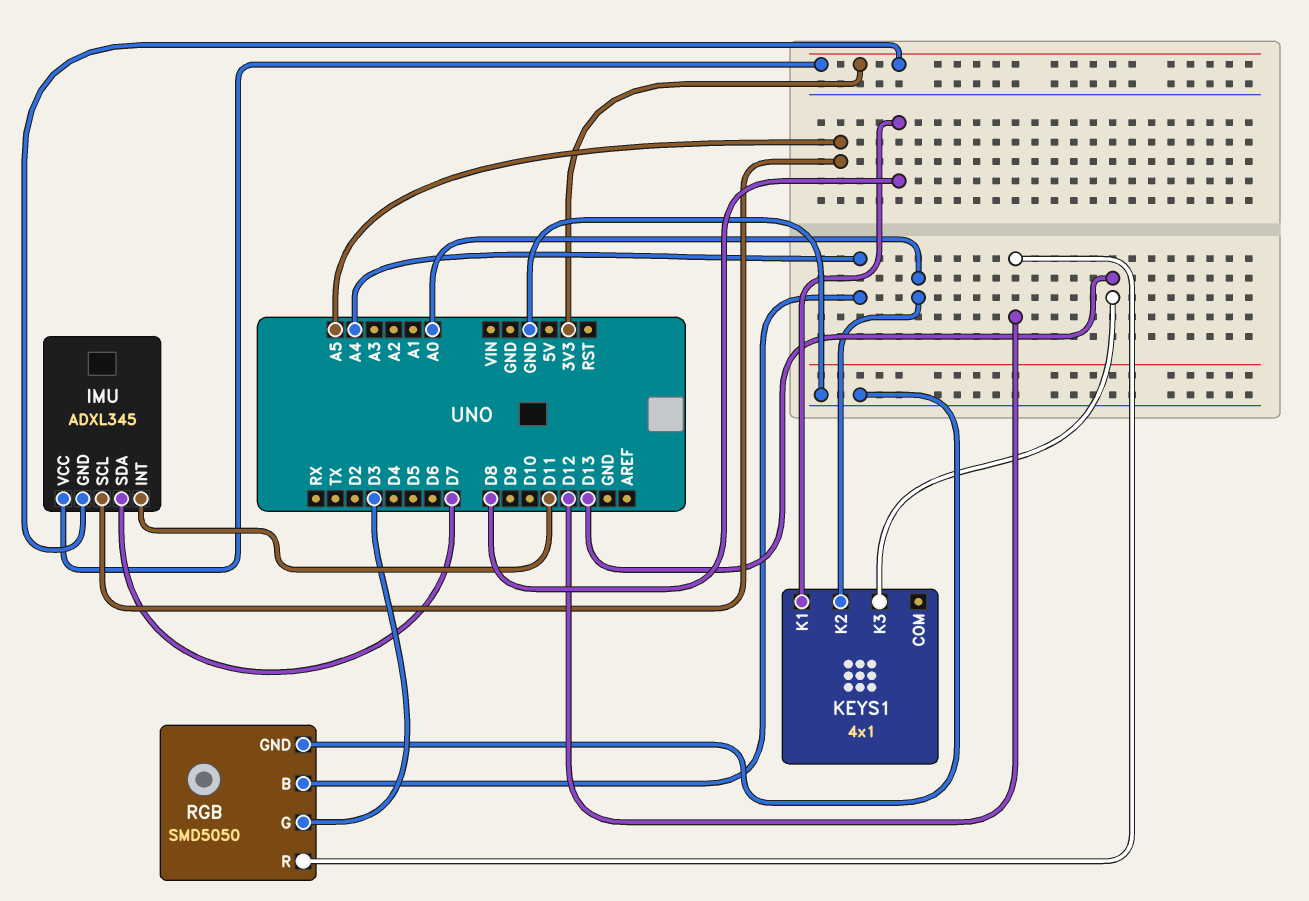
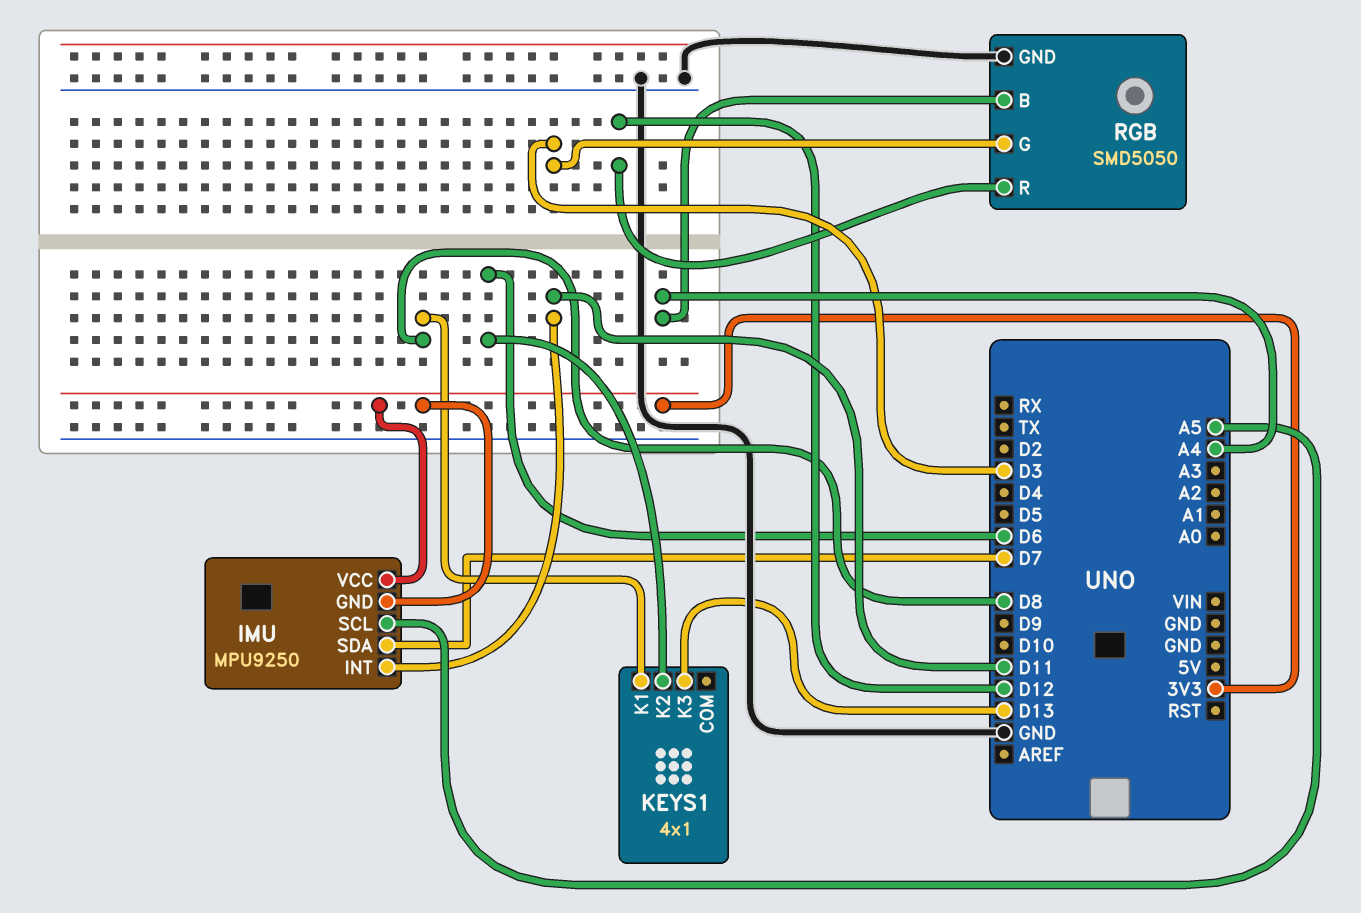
IMU: ADXL345 -> MPU9250
KEYS1 pin K2: A0 -> D6

